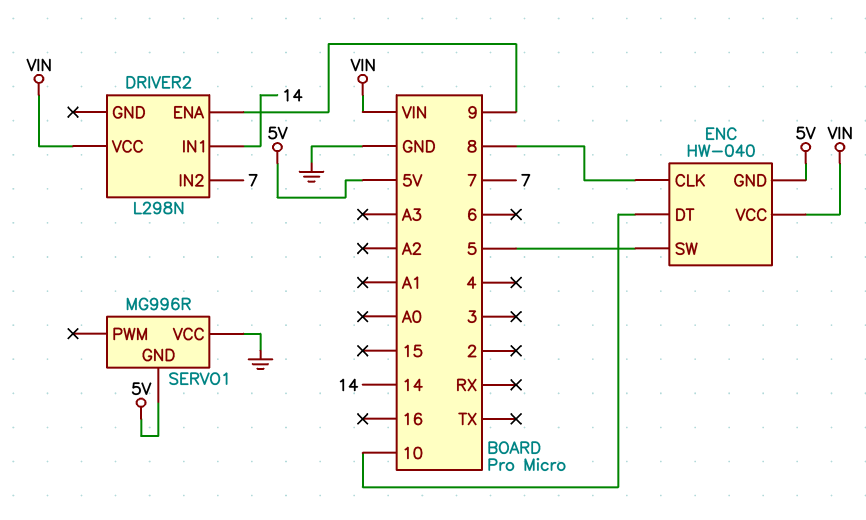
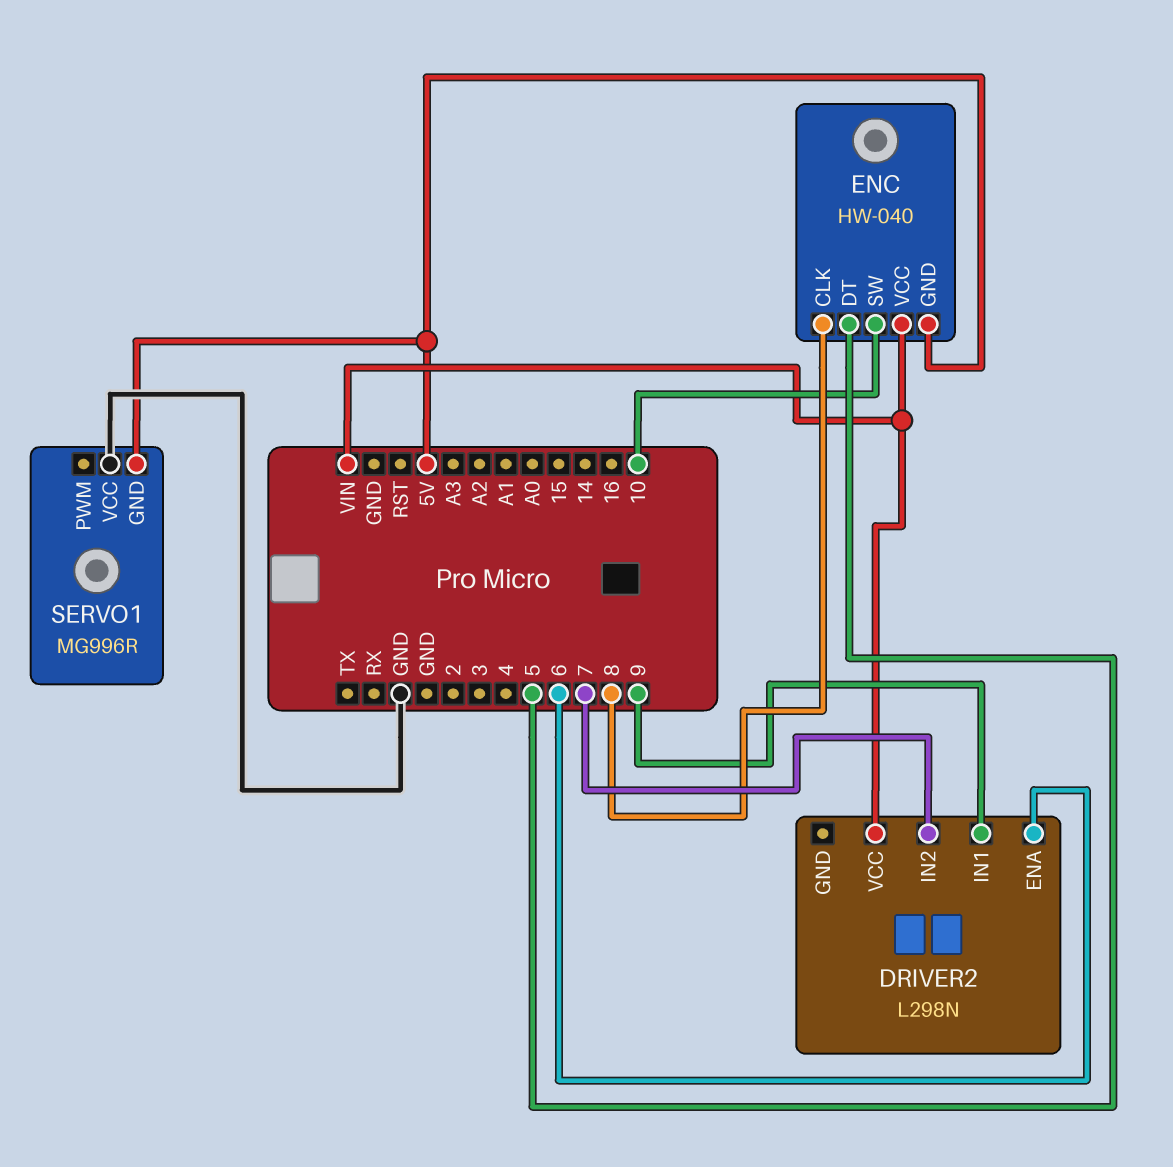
DRIVER2 pin ENA: 9 -> 6
DRIVER2 pin IN1: 14 -> 9
ENC pin DT: 10 -> 5
ENC pin SW: 5 -> 10

